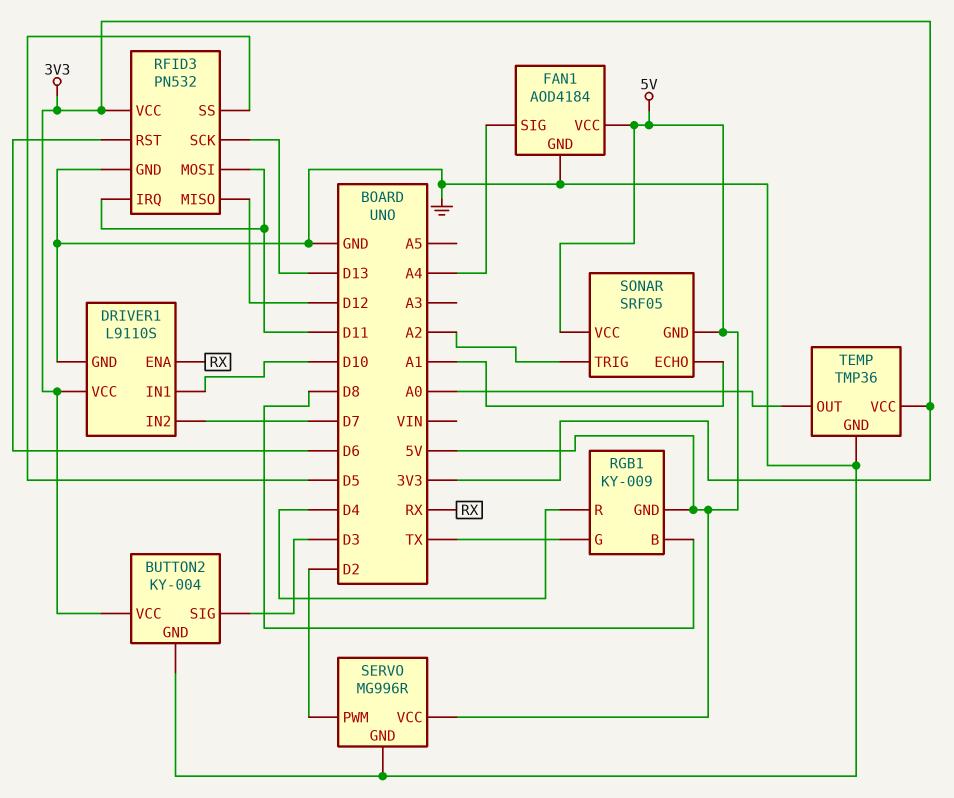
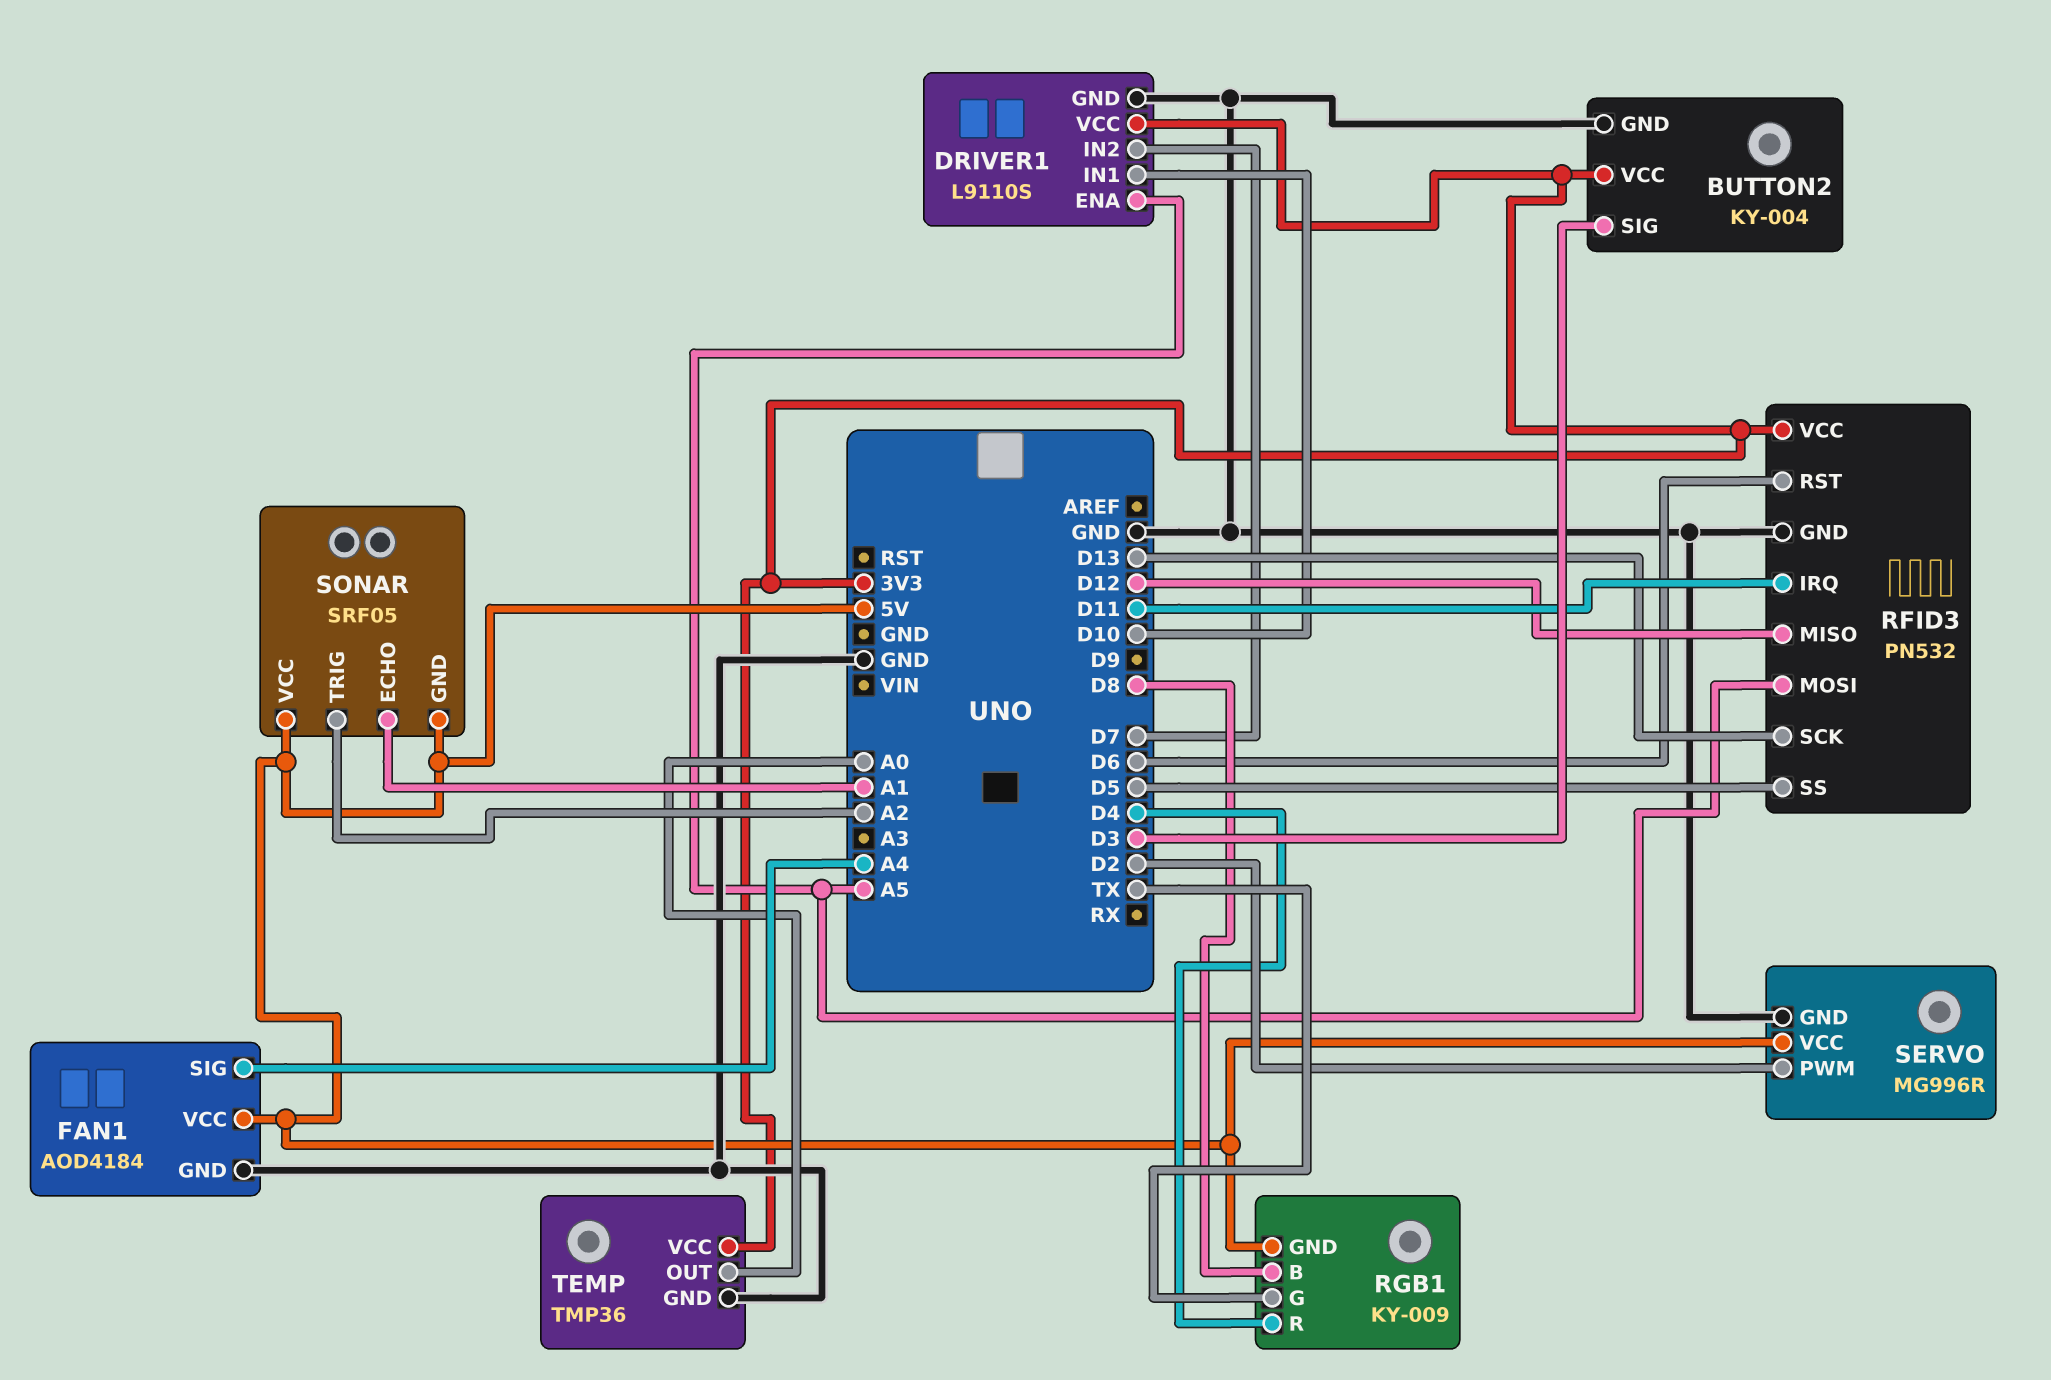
DRIVER1 pin ENA: RX -> A5
RFID3 pin MOSI: D11 -> A5

